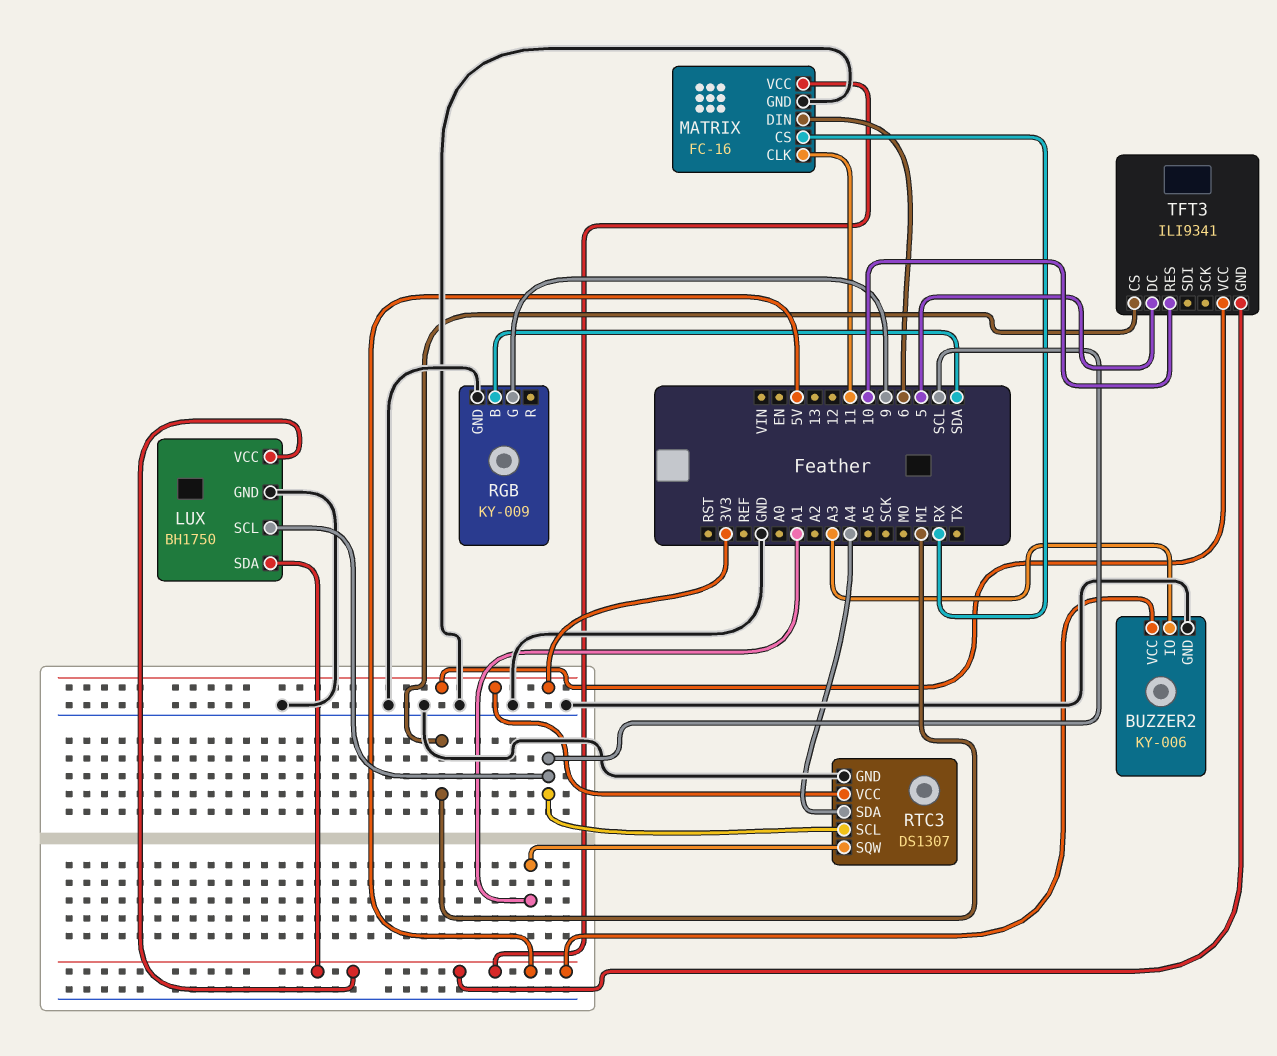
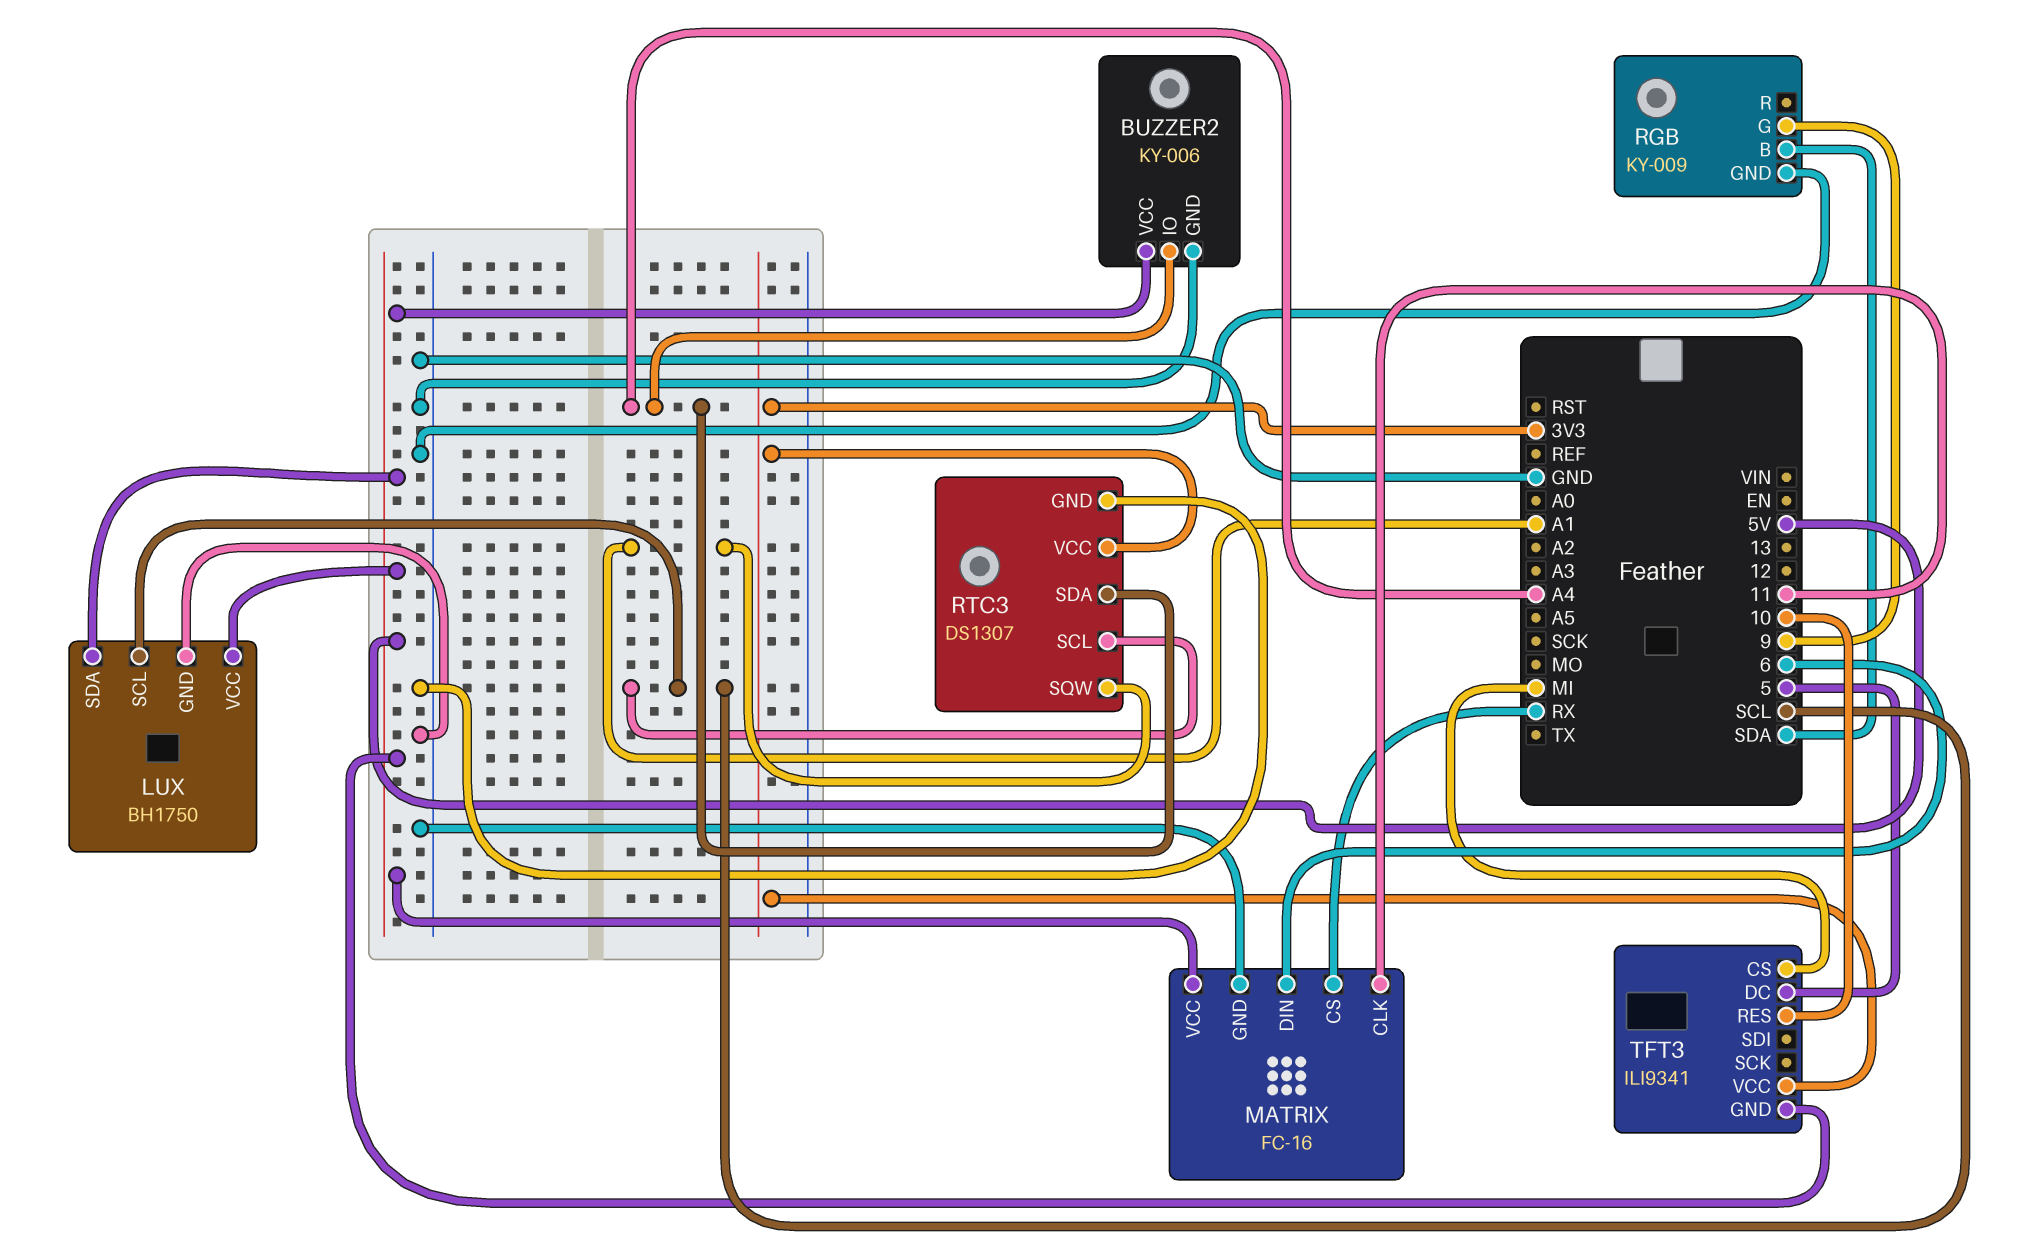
BUZZER2 pin IO: A3 -> A4

